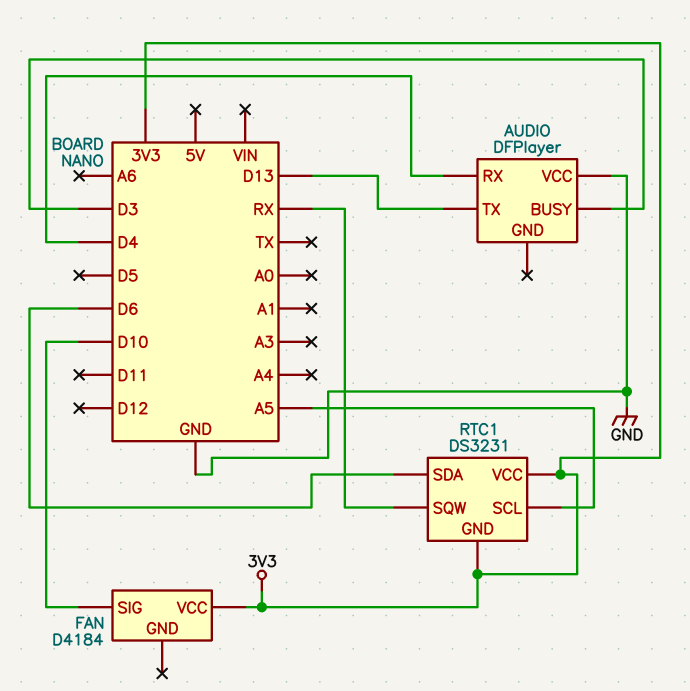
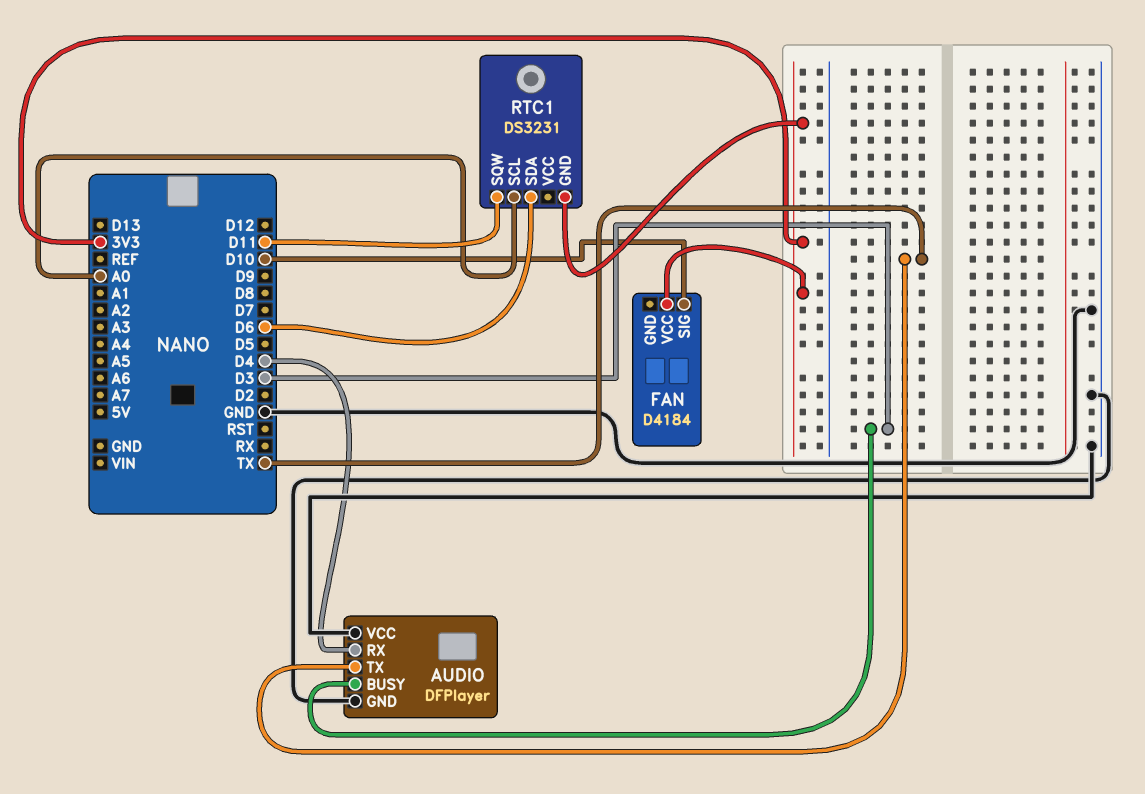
AUDIO pin GND: none -> GND
AUDIO pin TX: D13 -> TX
RTC1 pin SCL: A5 -> A0
RTC1 pin SQW: RX -> D11
RTC1 pin VCC: 3V3 -> none

